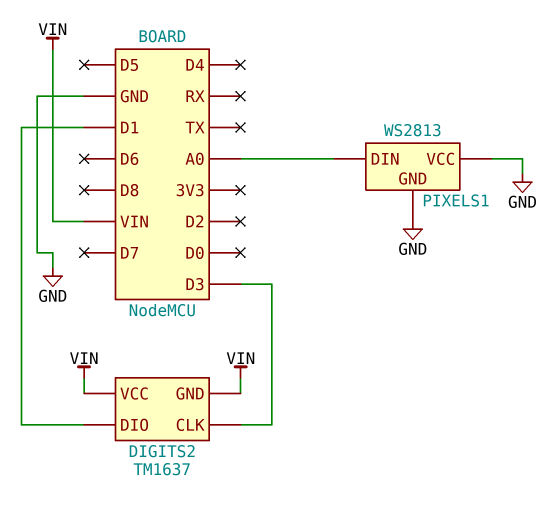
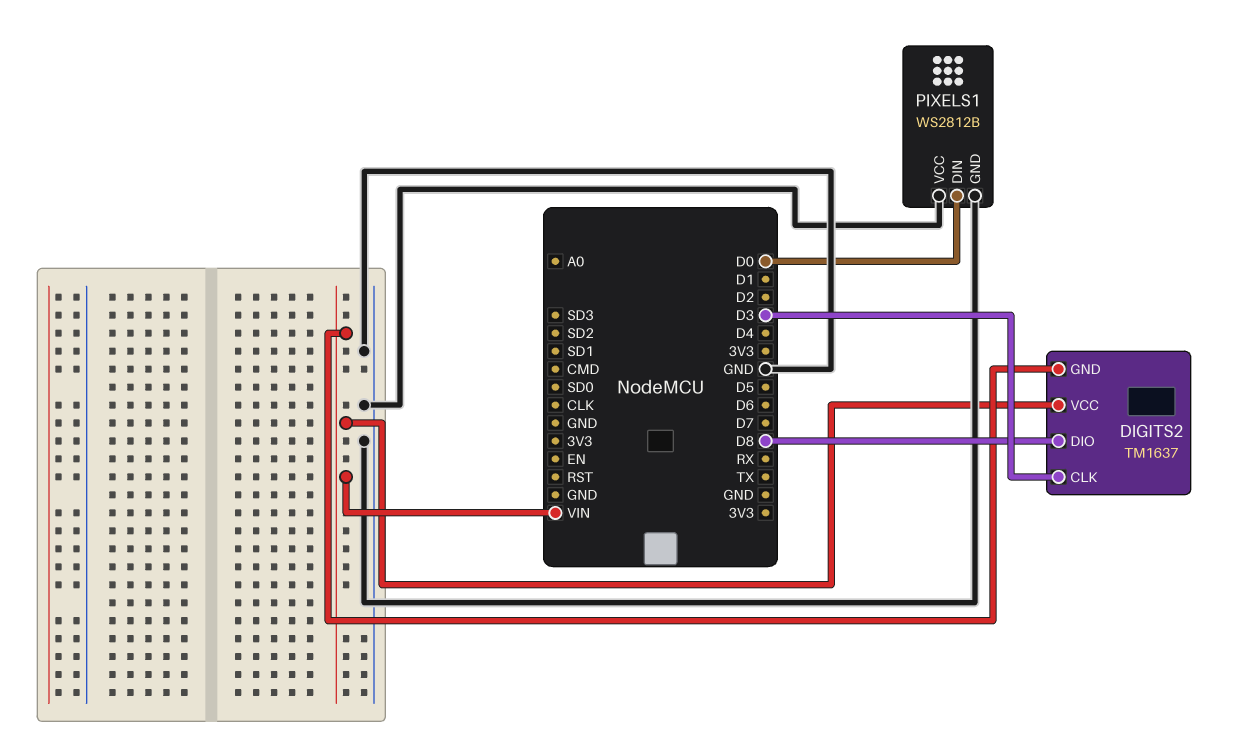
DIGITS2 pin DIO: D1 -> D8
PIXELS1: WS2813 -> WS2812B
PIXELS1 pin DIN: A0 -> D0

